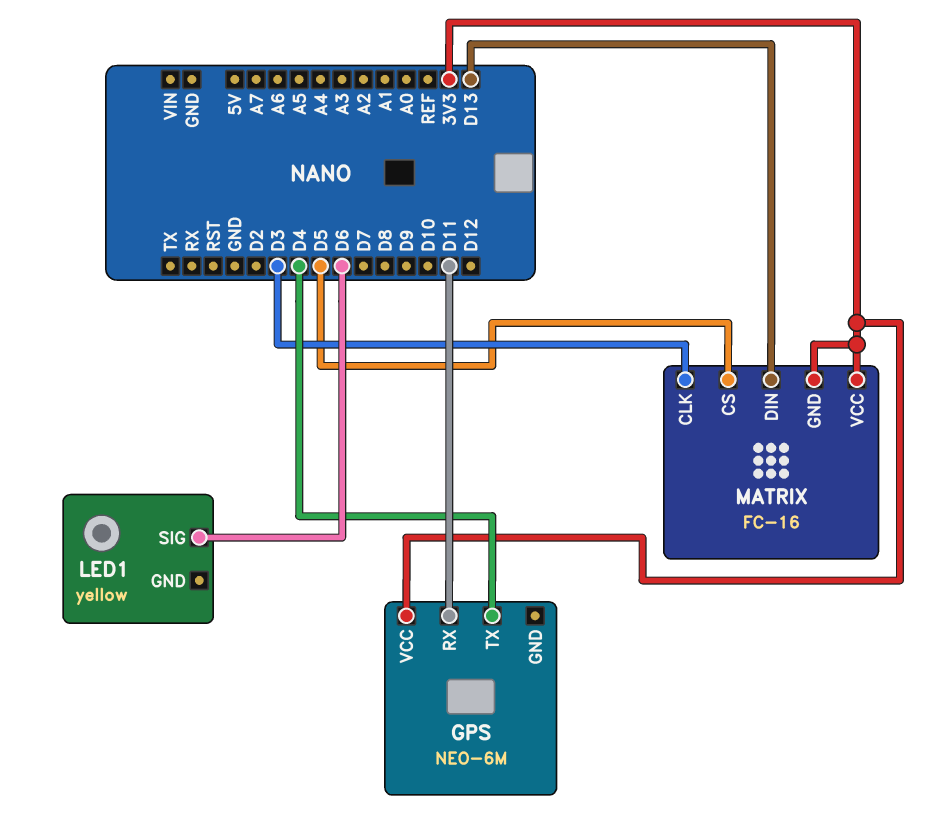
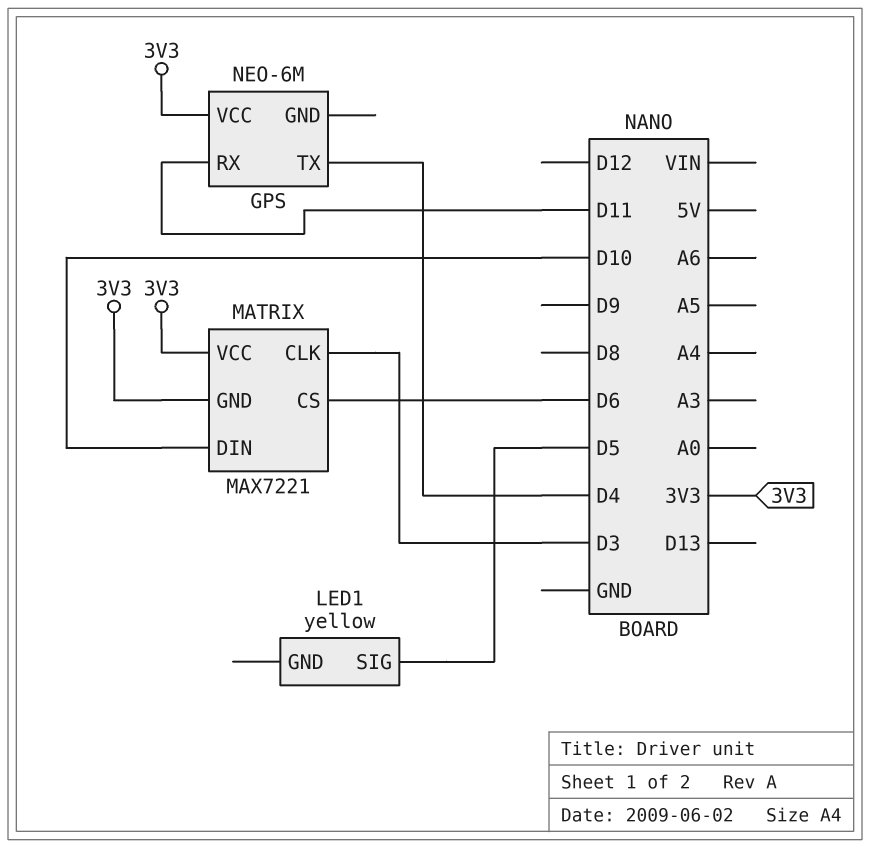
LED1 pin SIG: D6 -> D5
MATRIX: FC-16 -> MAX7221
MATRIX pin CS: D5 -> D6
MATRIX pin DIN: D13 -> D10

